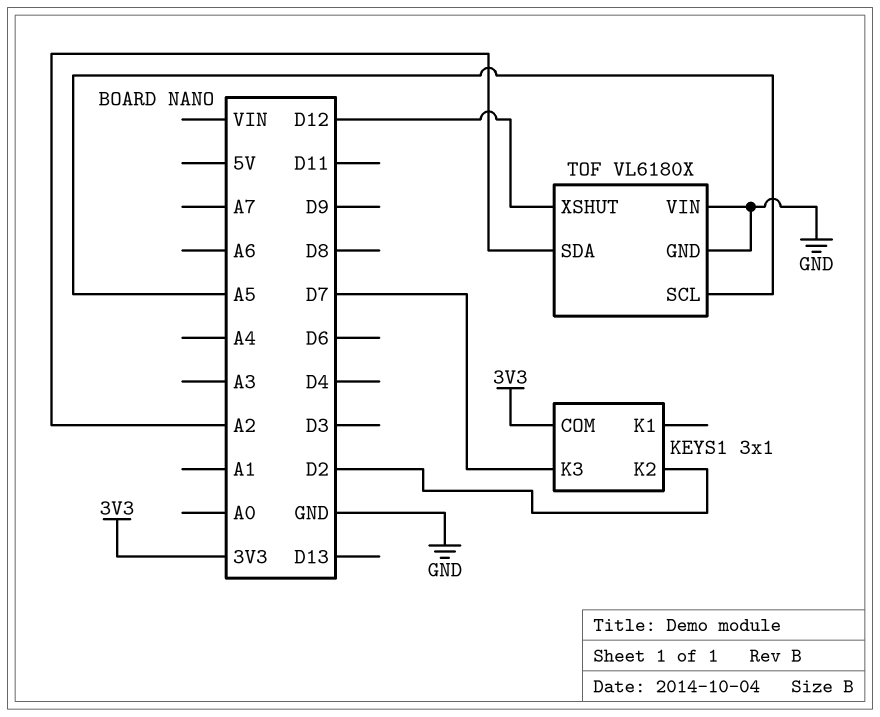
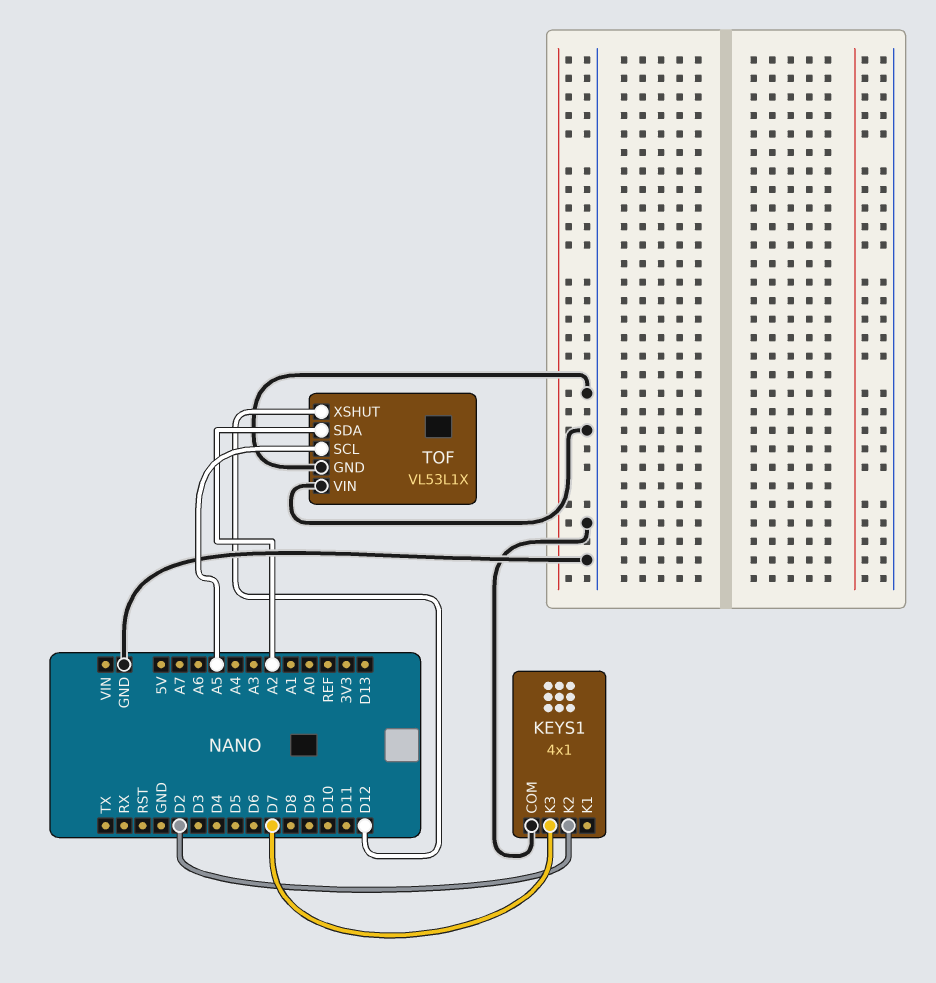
KEYS1: 3x1 -> 4x1
KEYS1 pin COM: 3V3 -> GND
TOF: VL6180X -> VL53L1X

